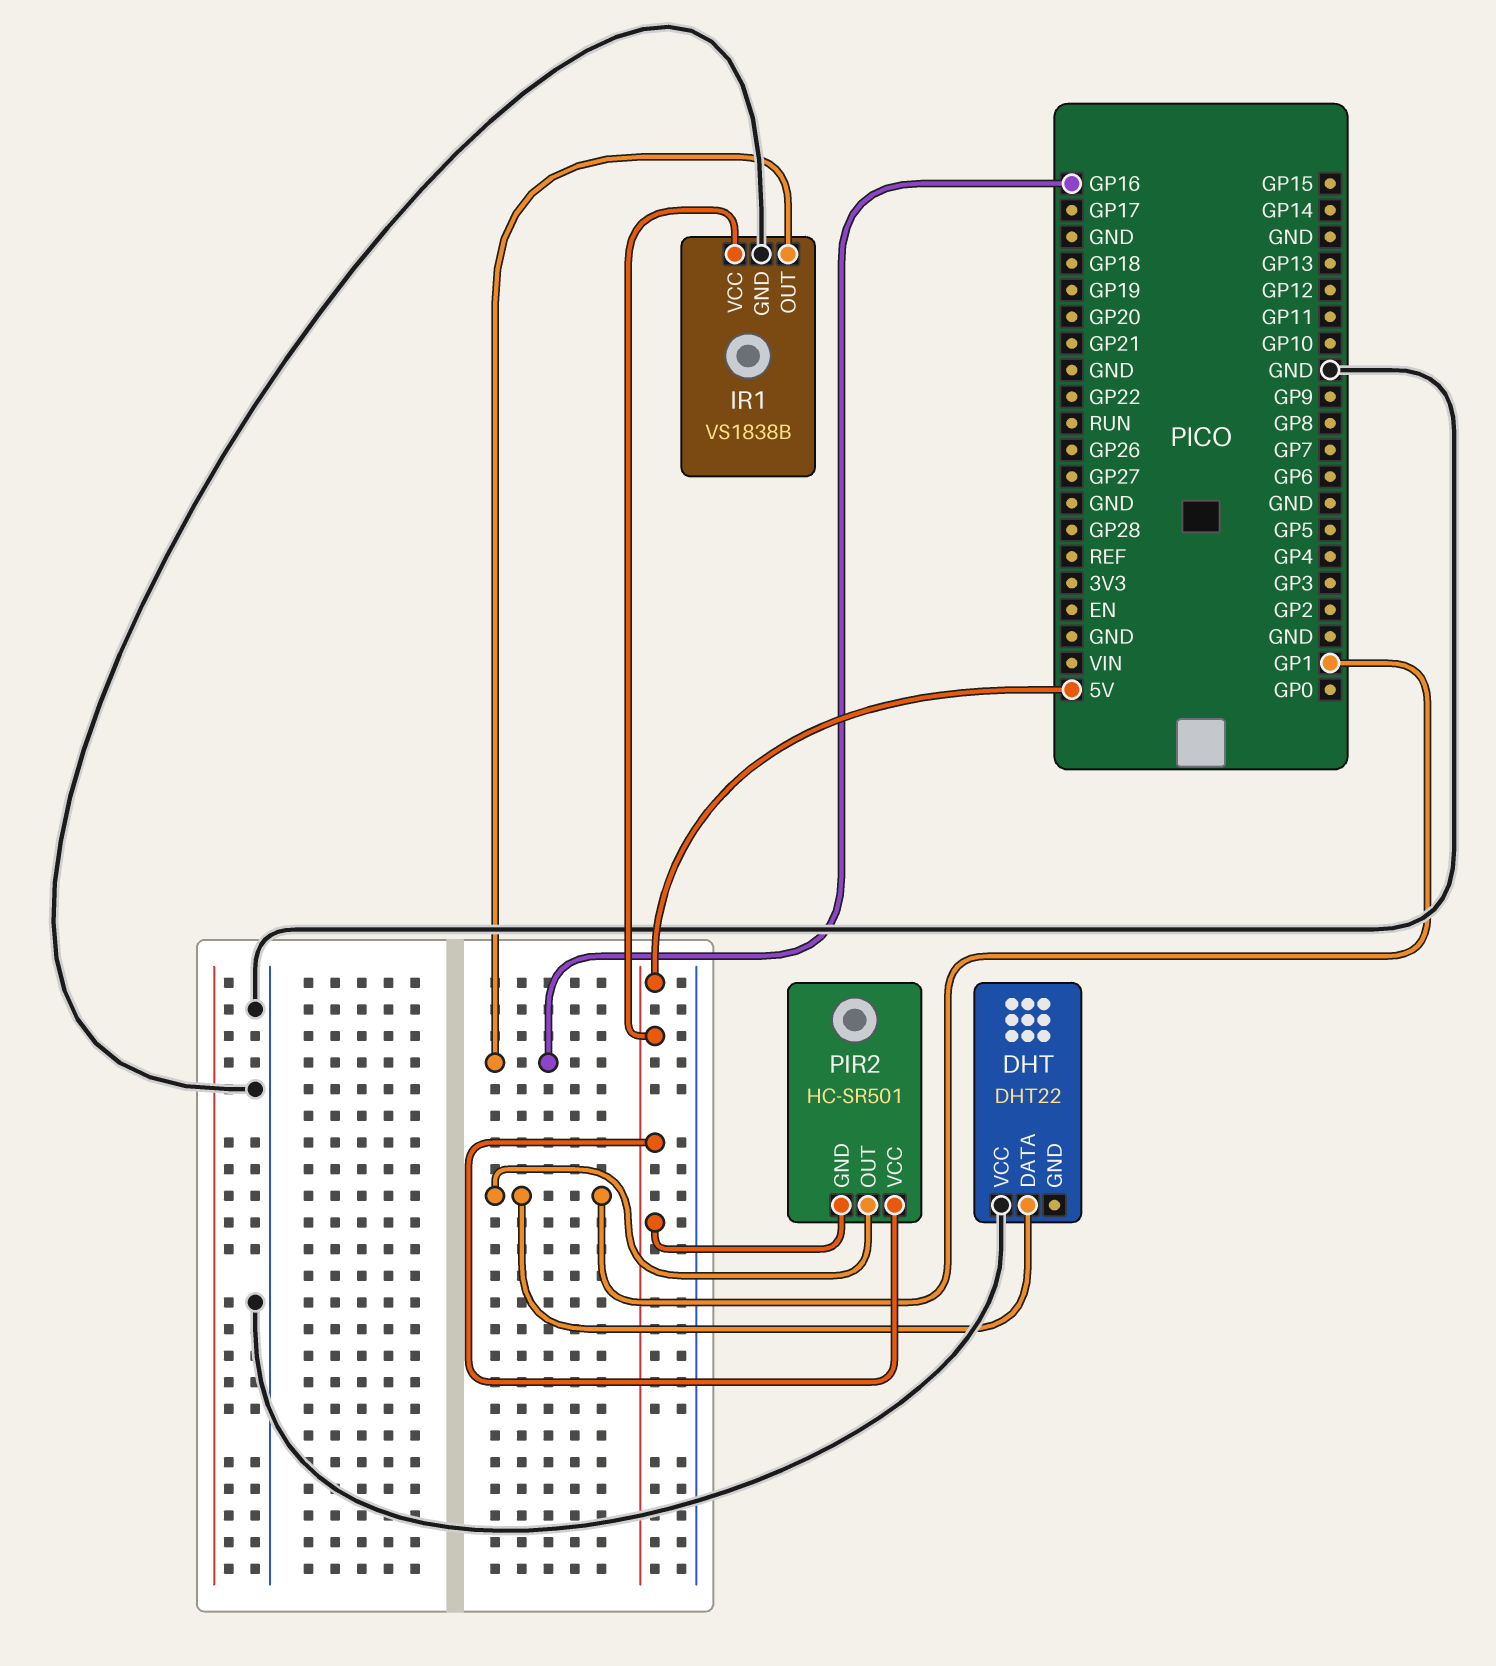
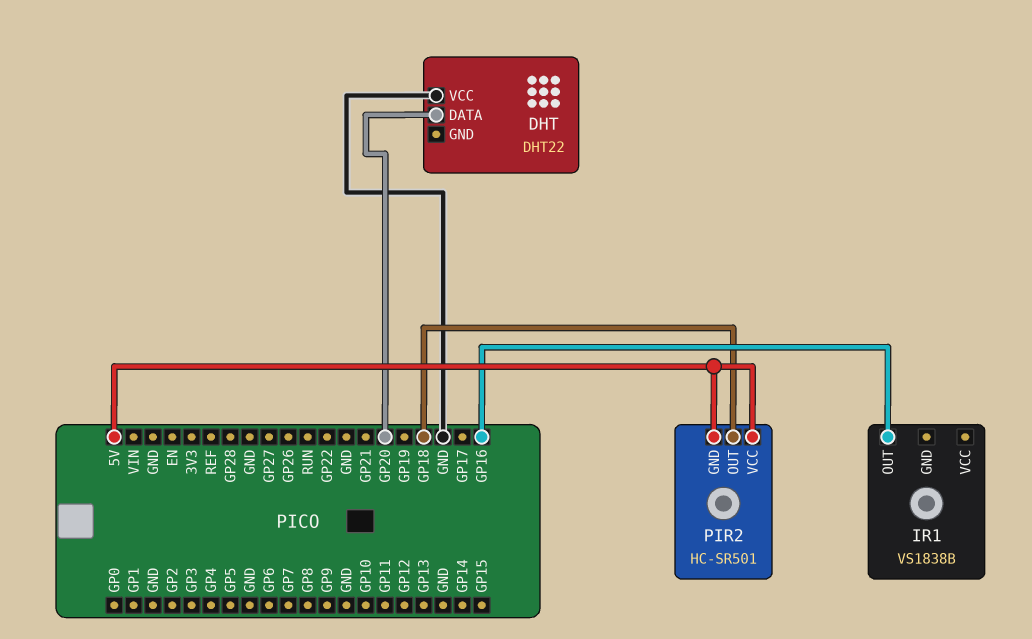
DHT pin DATA: GP1 -> GP20
IR1 pin GND: GND -> none
IR1 pin VCC: 5V -> none
PIR2 pin OUT: GP1 -> GP18

